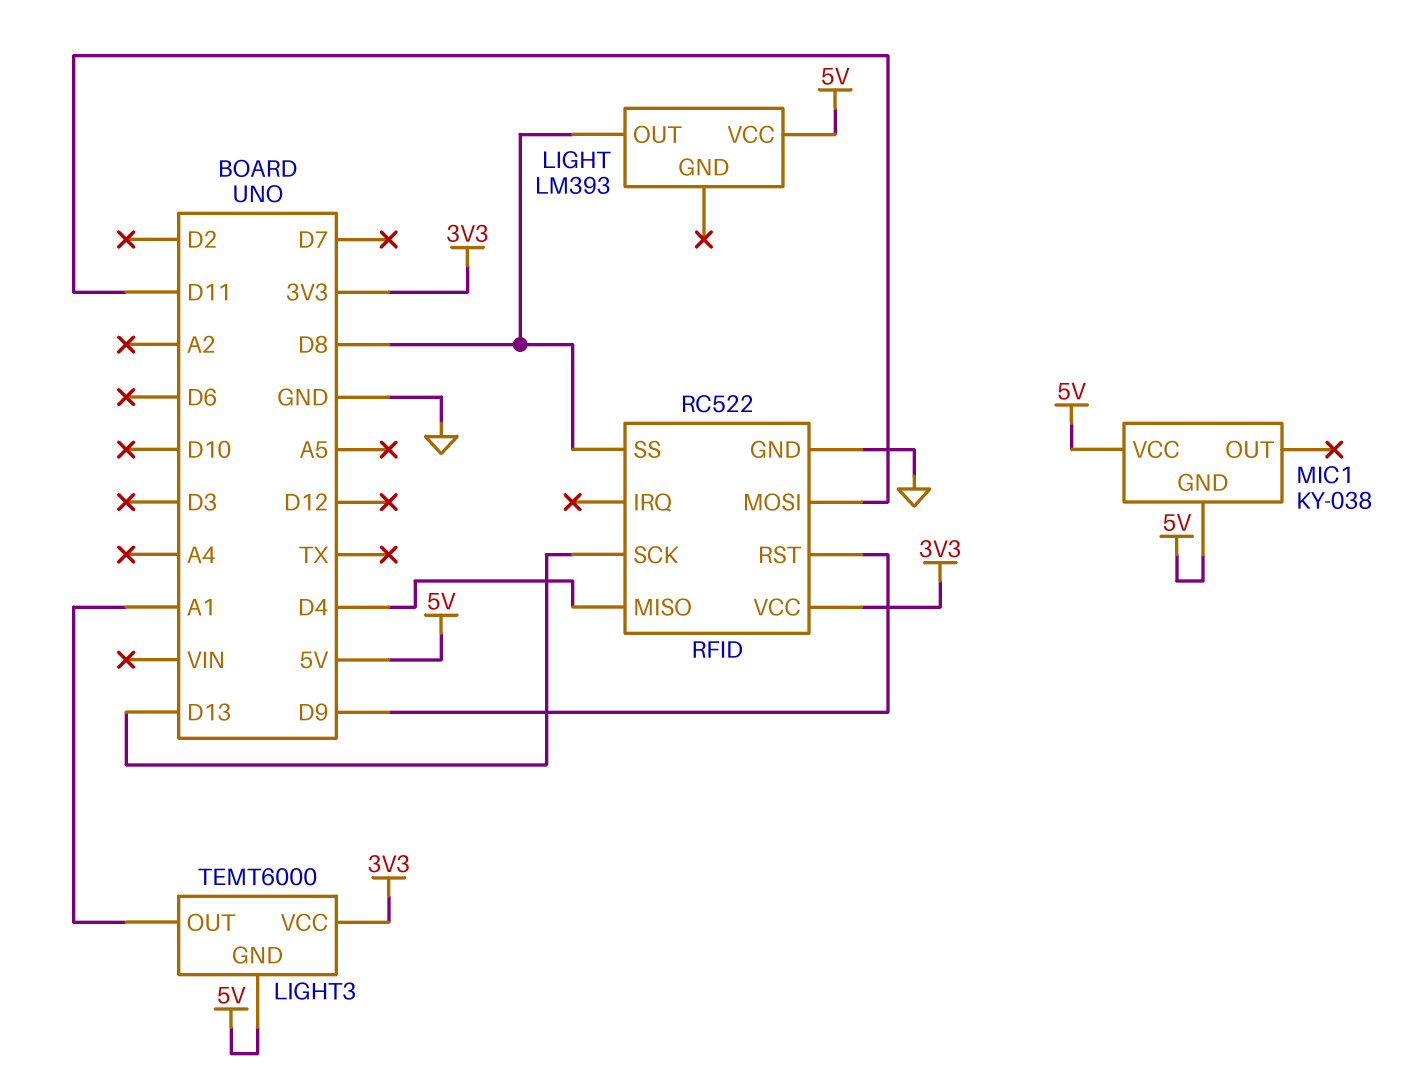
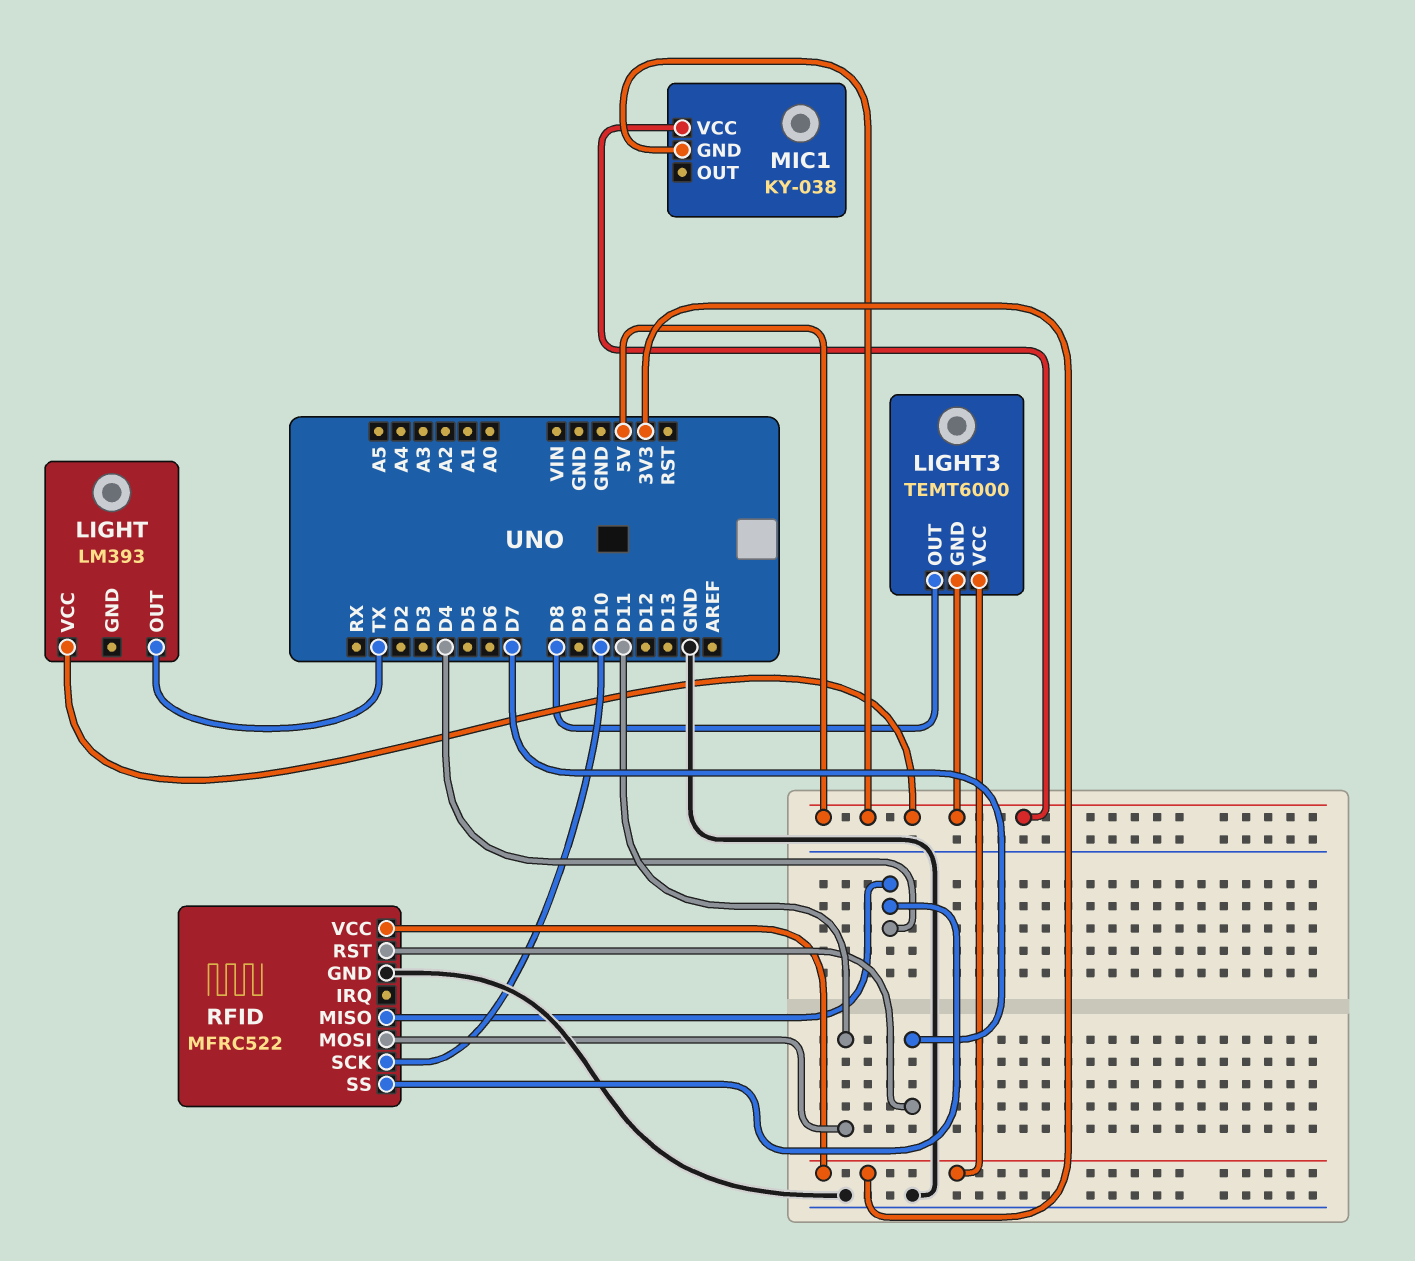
LIGHT pin OUT: D8 -> TX
LIGHT3 pin OUT: A1 -> D8
RFID: RC522 -> MFRC522
RFID pin RST: D9 -> D7
RFID pin SCK: D13 -> D10
RFID pin SS: D8 -> D4

